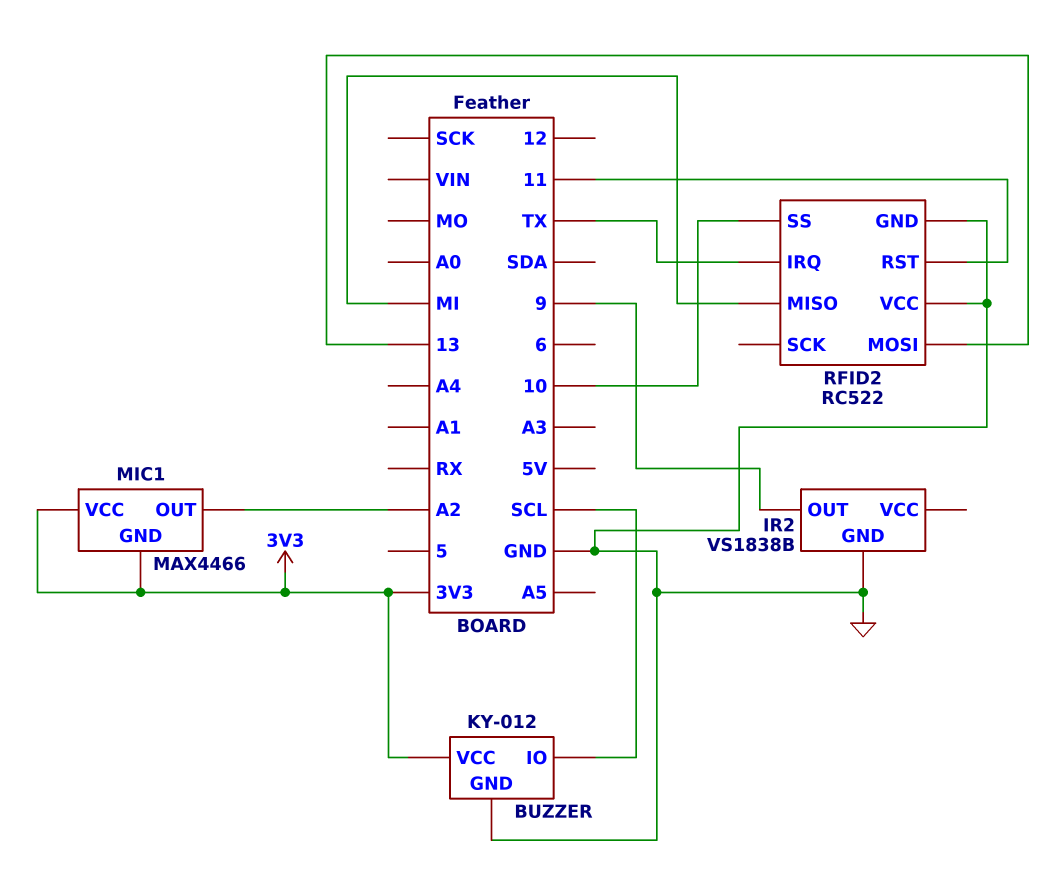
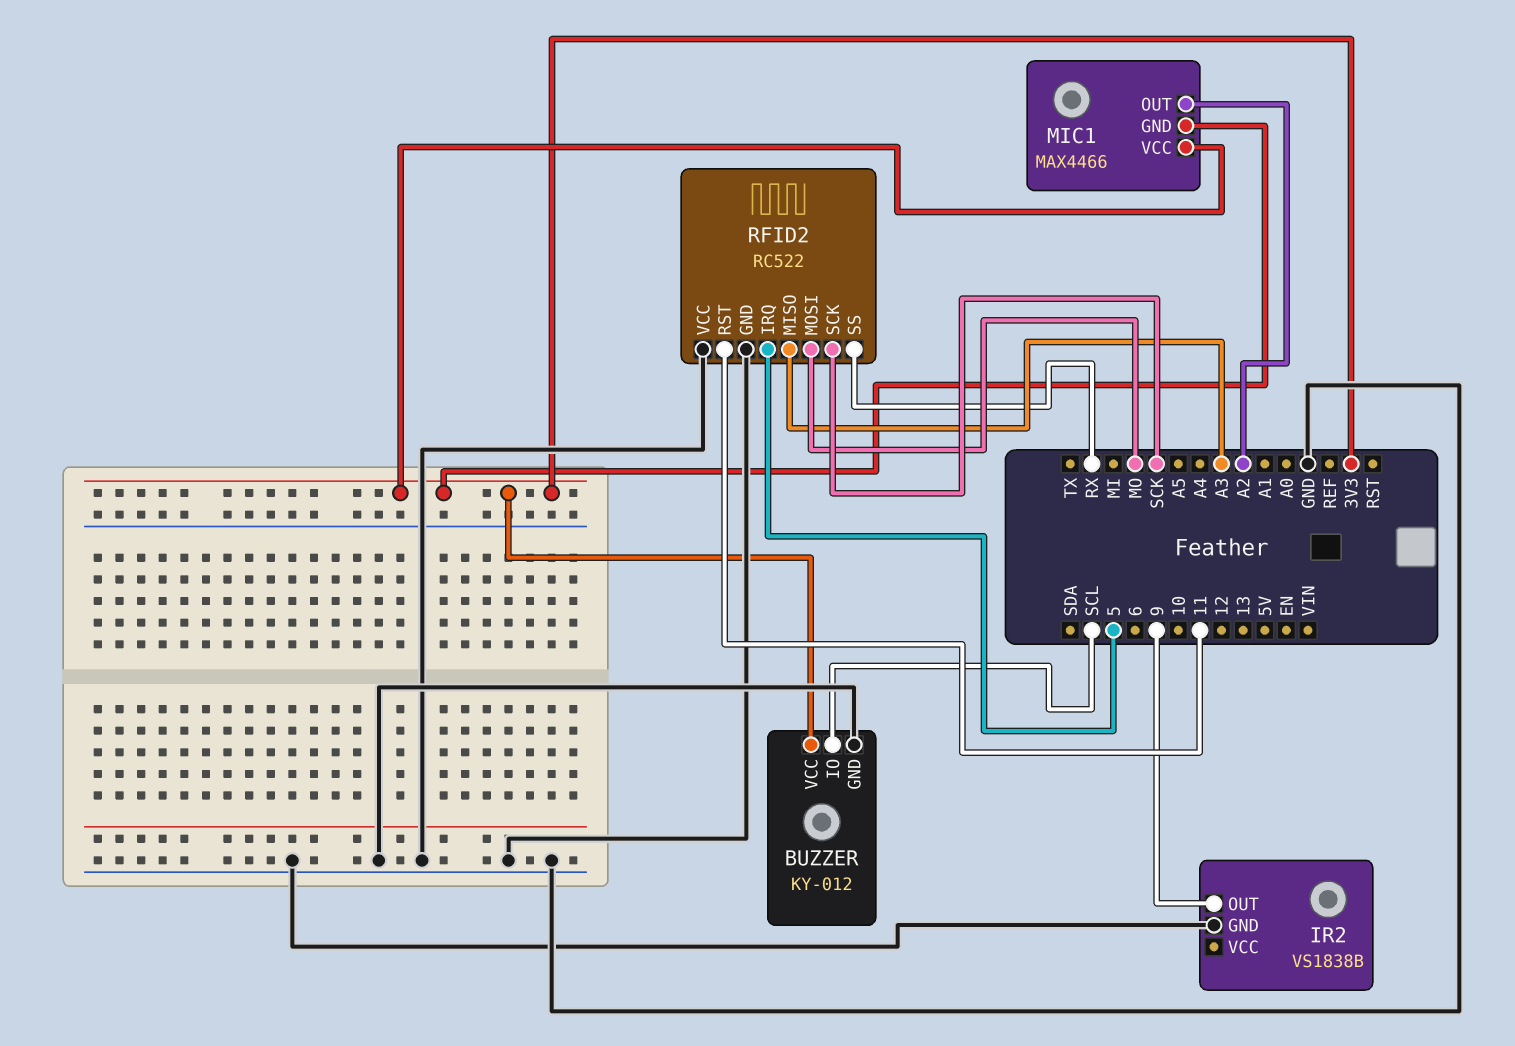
RFID2 pin IRQ: TX -> 5
RFID2 pin MISO: MI -> A3
RFID2 pin MOSI: 13 -> MO
RFID2 pin SCK: none -> SCK
RFID2 pin SS: 10 -> RX

